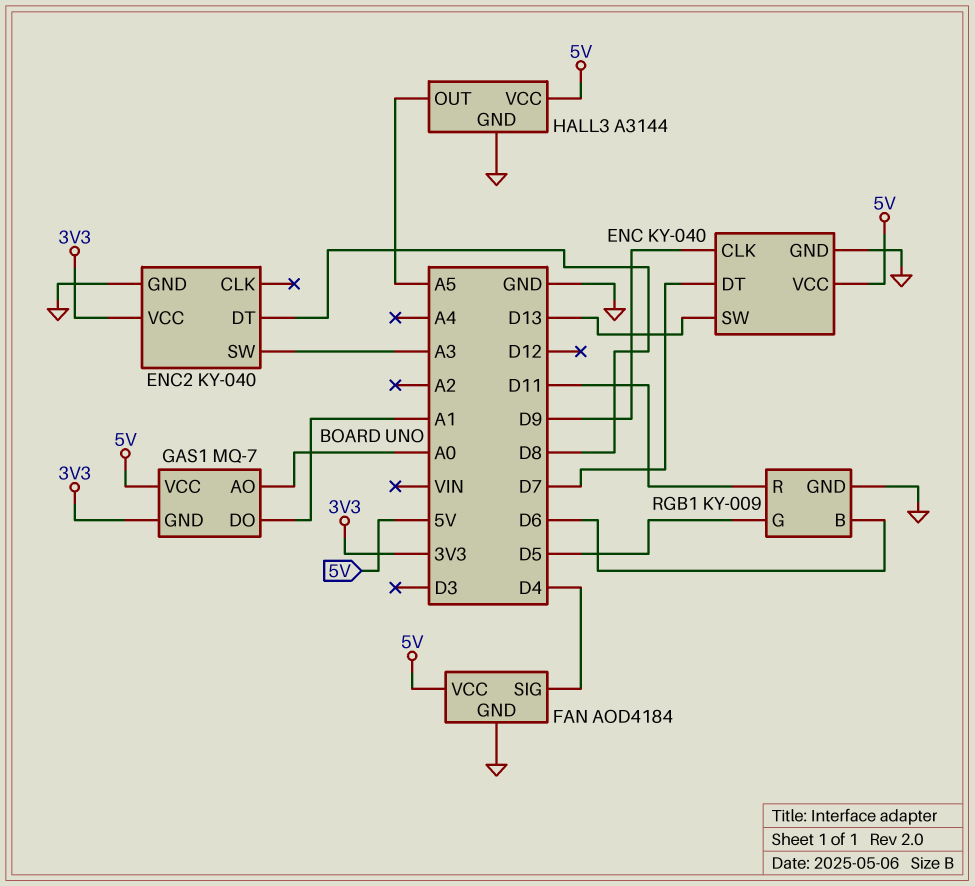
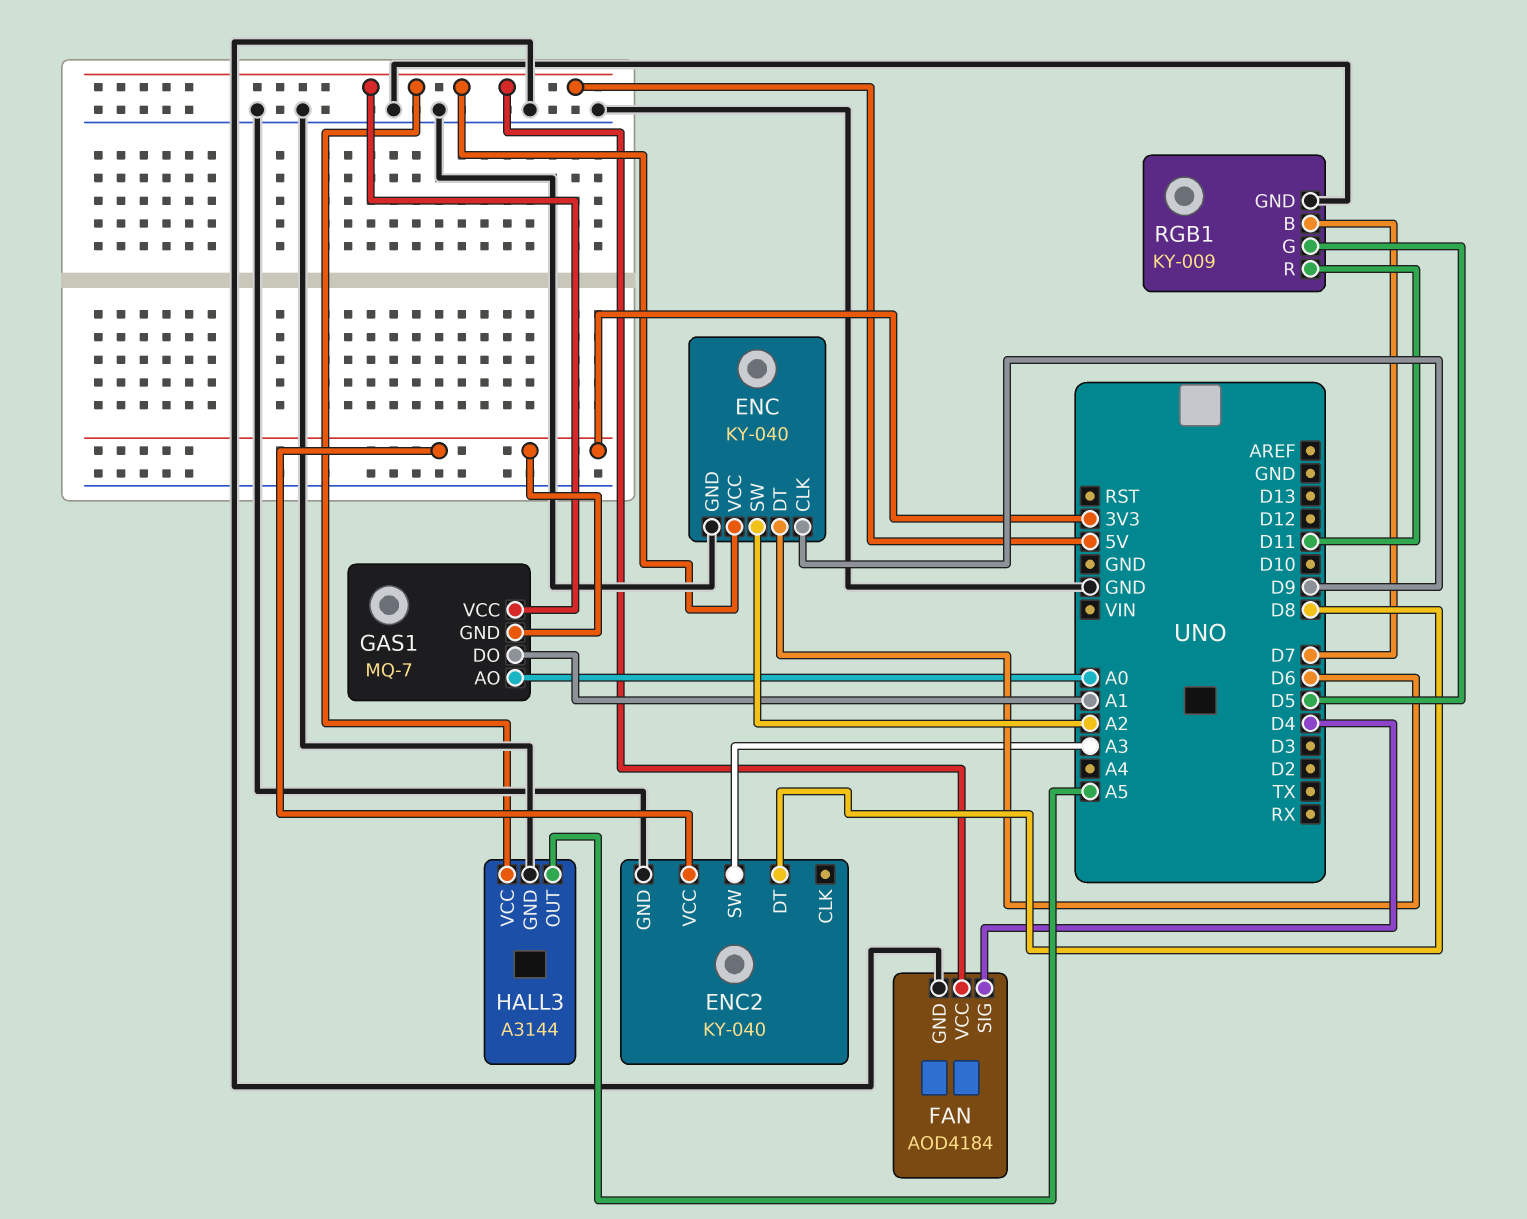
ENC pin DT: D7 -> D6
ENC pin SW: D13 -> A2
RGB1 pin B: D6 -> D7

